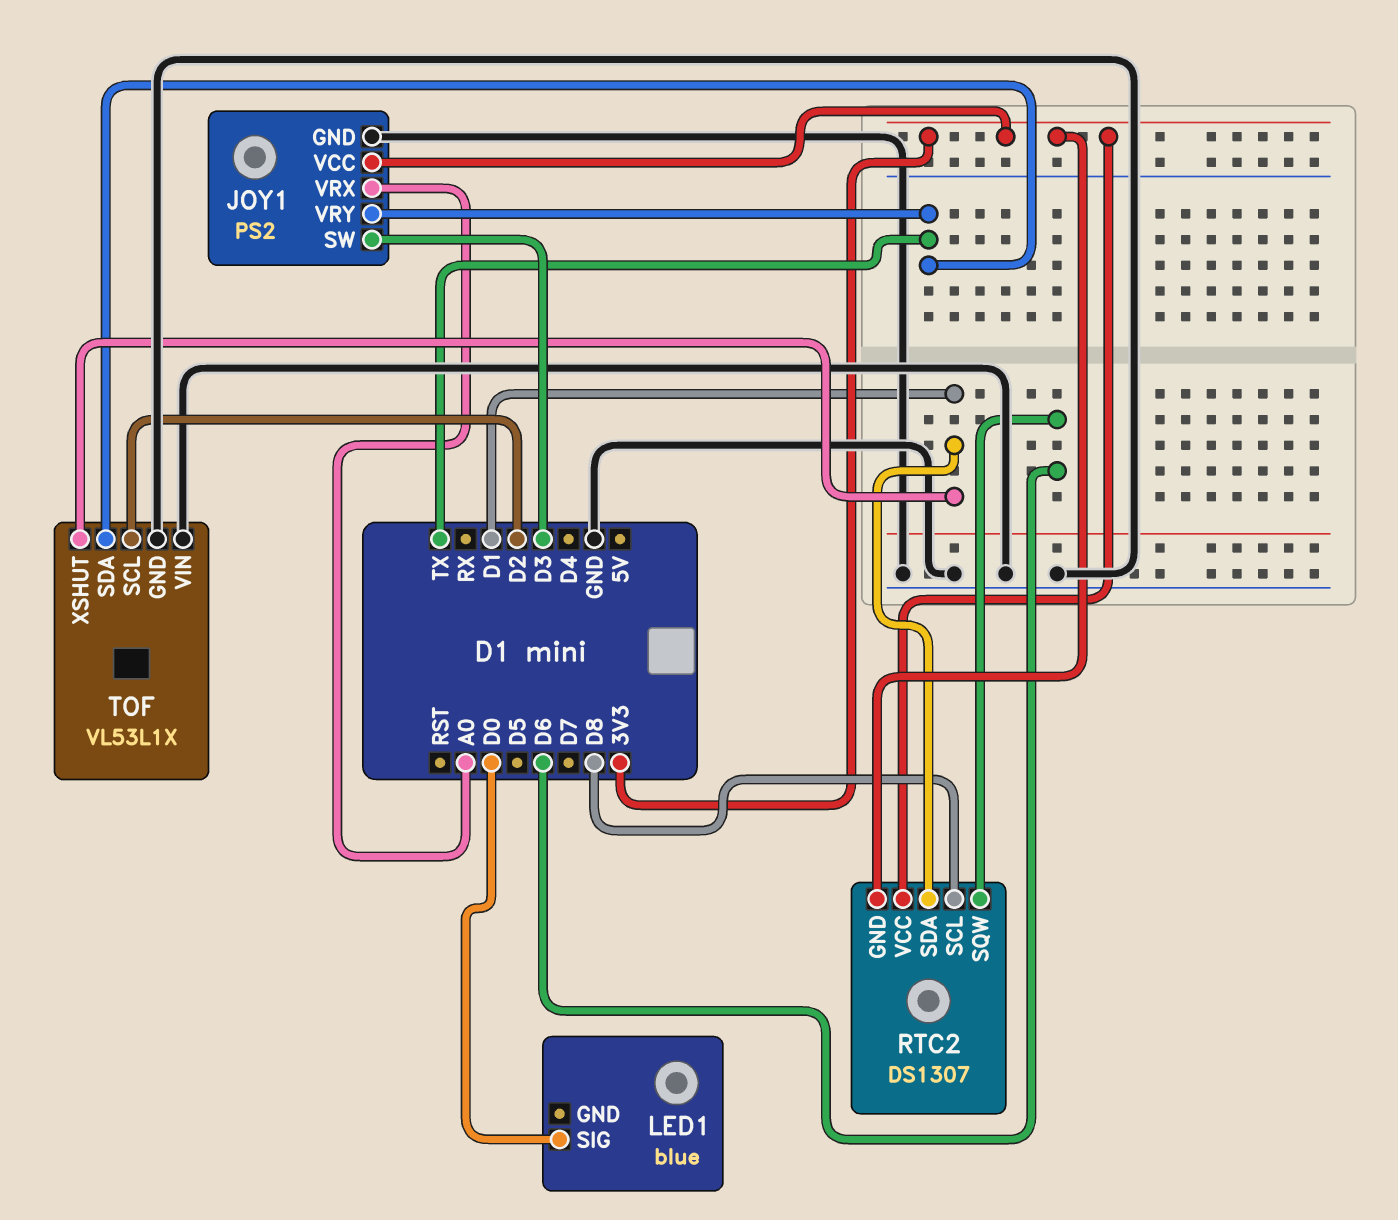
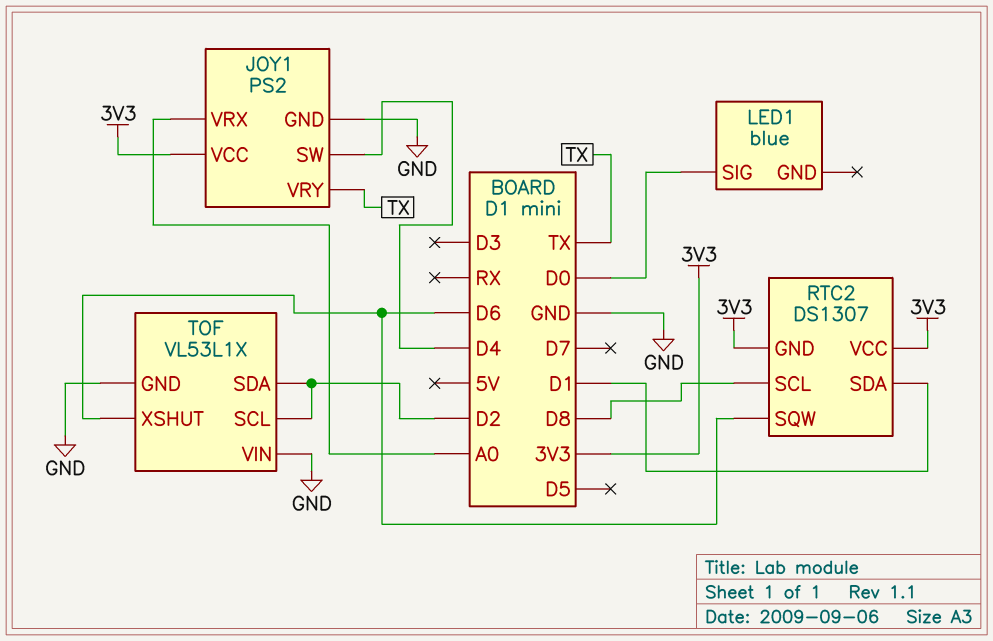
JOY1 pin SW: D3 -> D4
TOF pin SDA: TX -> D2
TOF pin XSHUT: D1 -> D6

